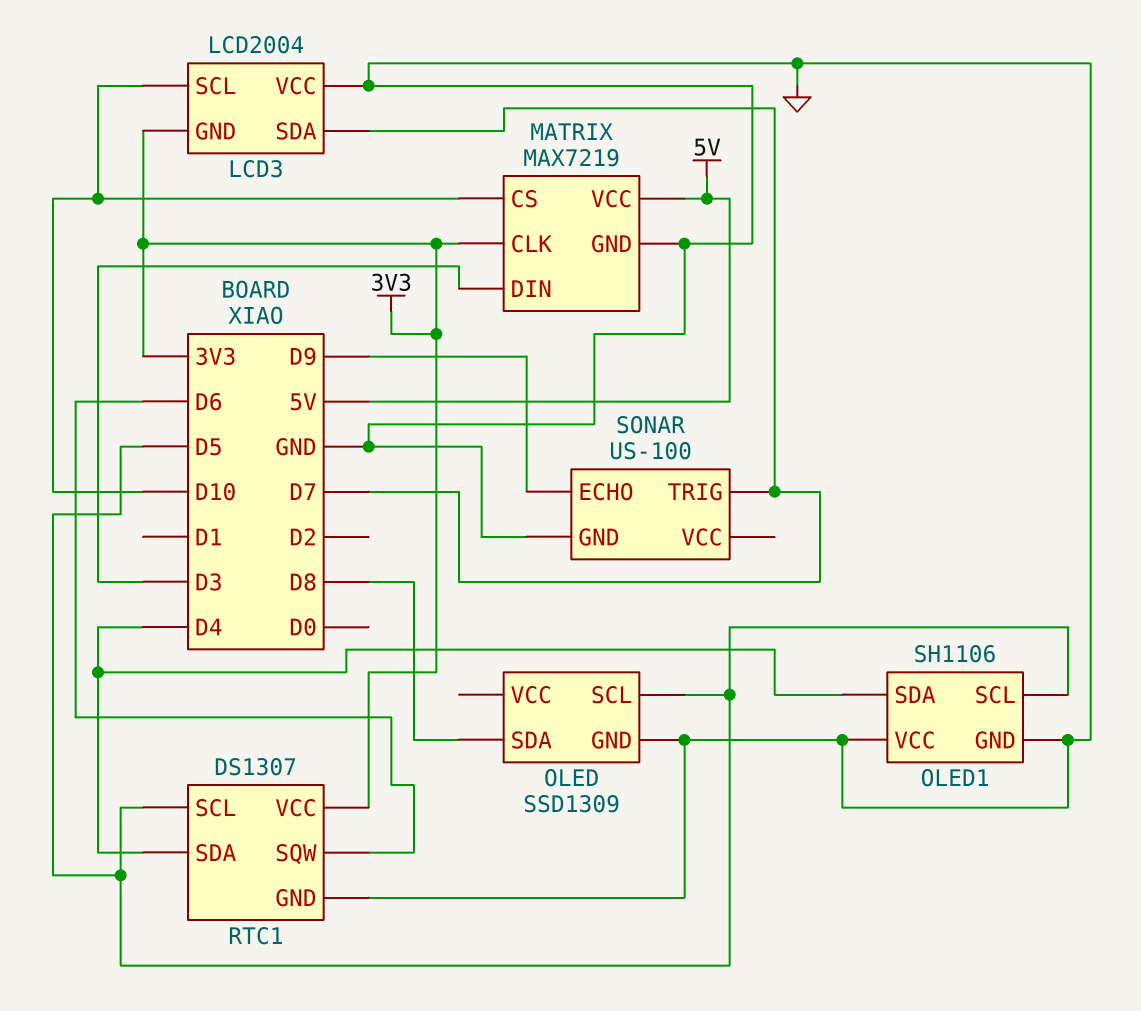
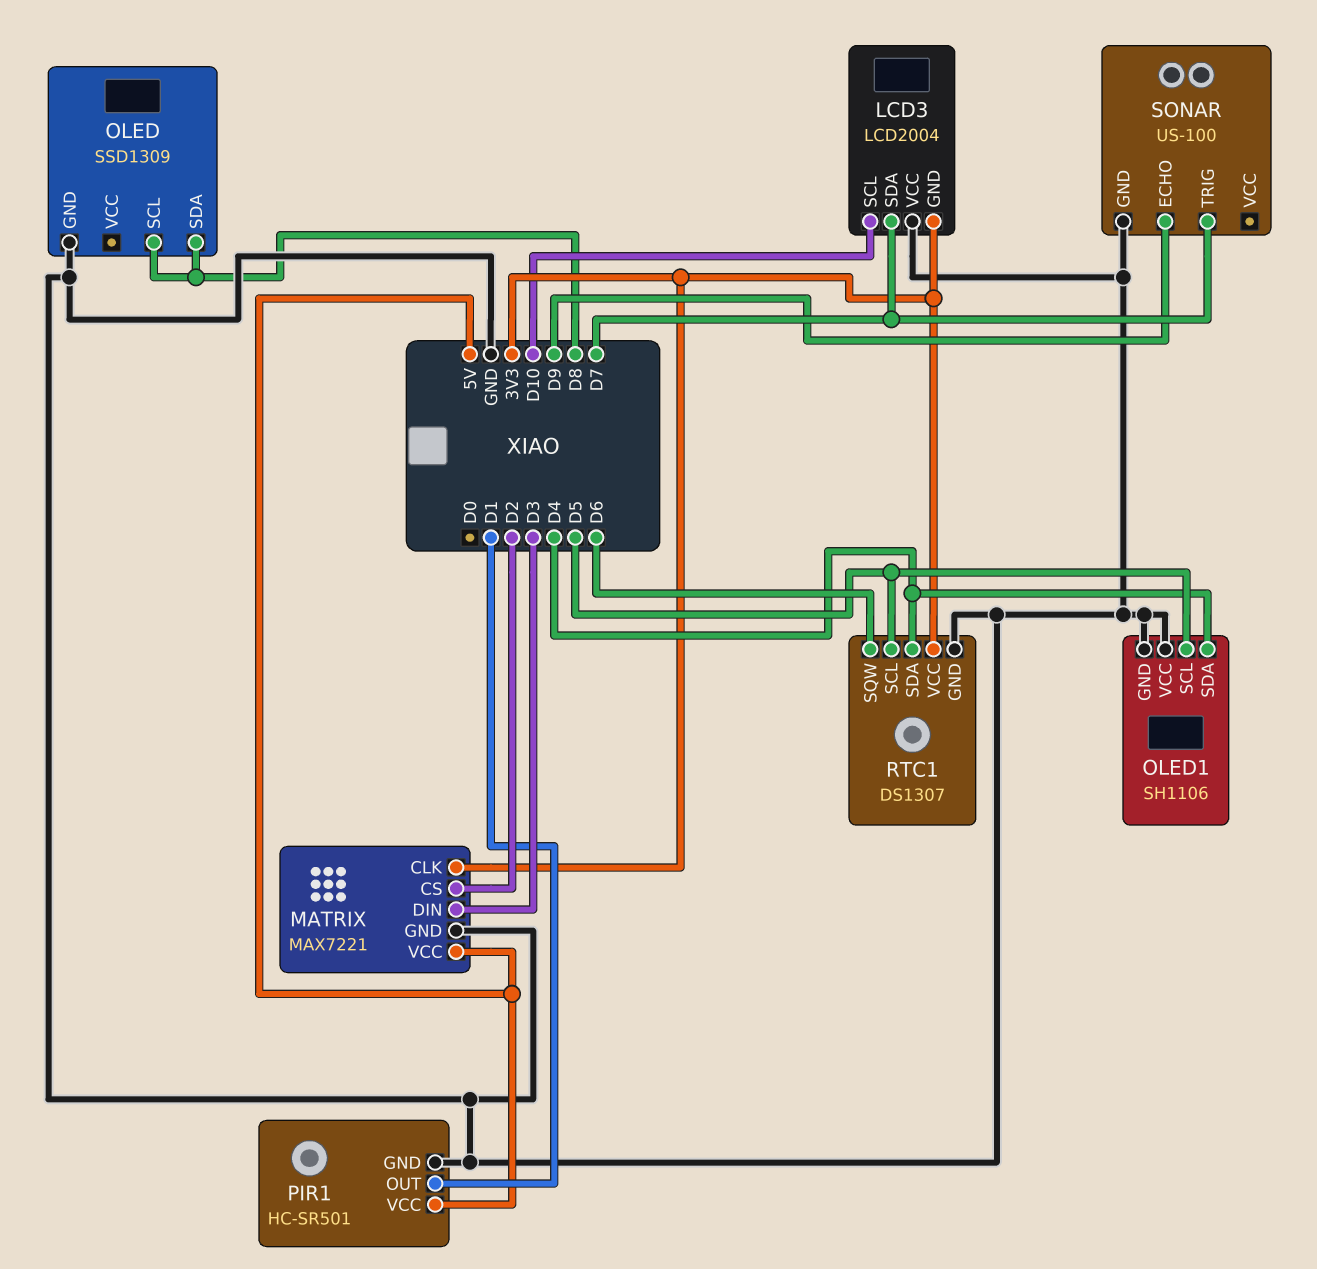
MATRIX: MAX7219 -> MAX7221
MATRIX pin CS: D10 -> D2
OLED pin SCL: D5 -> D8
PIR1: none -> HC-SR501
PIR1 pin GND: none -> GND
PIR1 pin OUT: none -> D1
PIR1 pin VCC: none -> 5V

